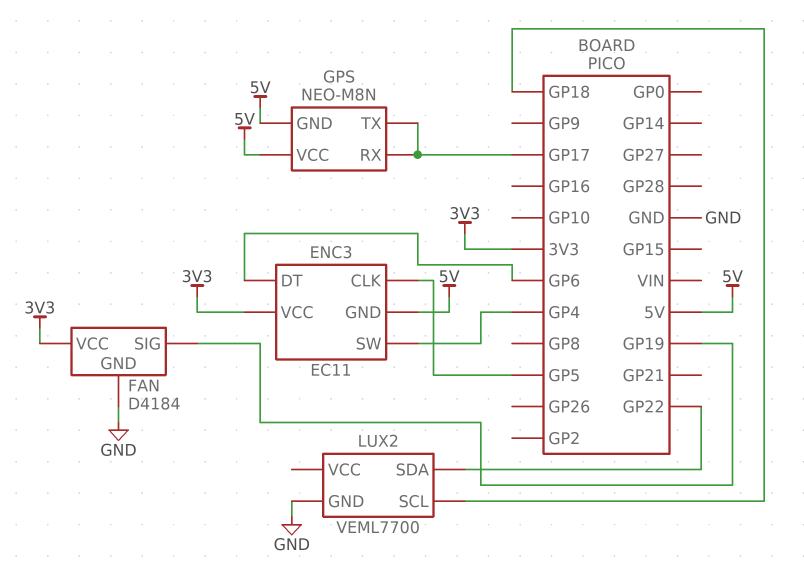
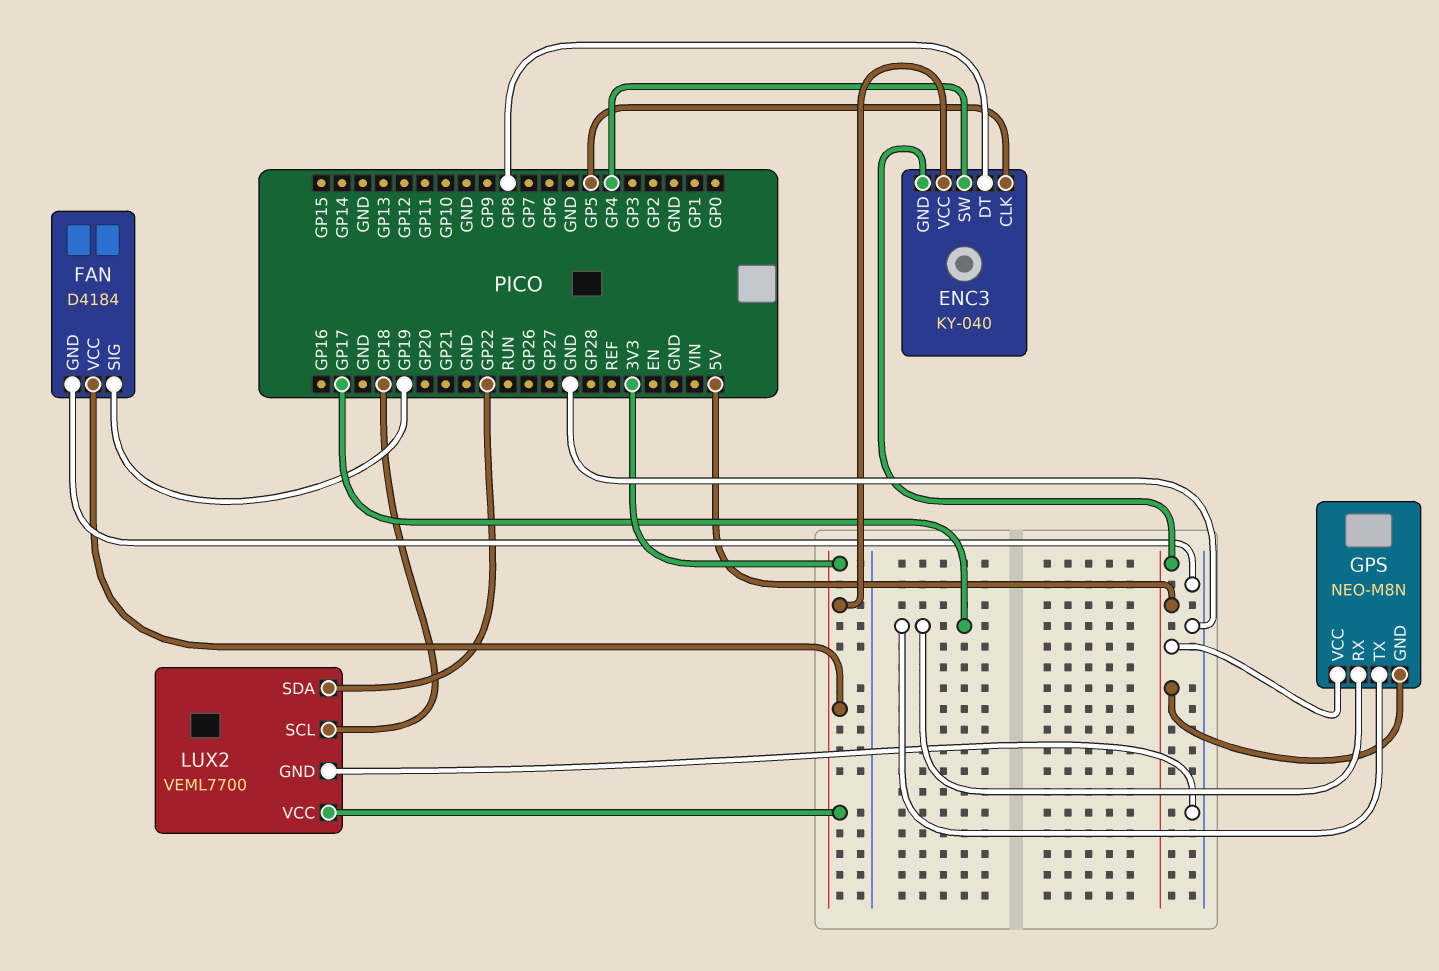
ENC3: EC11 -> KY-040
ENC3 pin DT: GP6 -> GP8
LUX2 pin VCC: none -> 3V3

